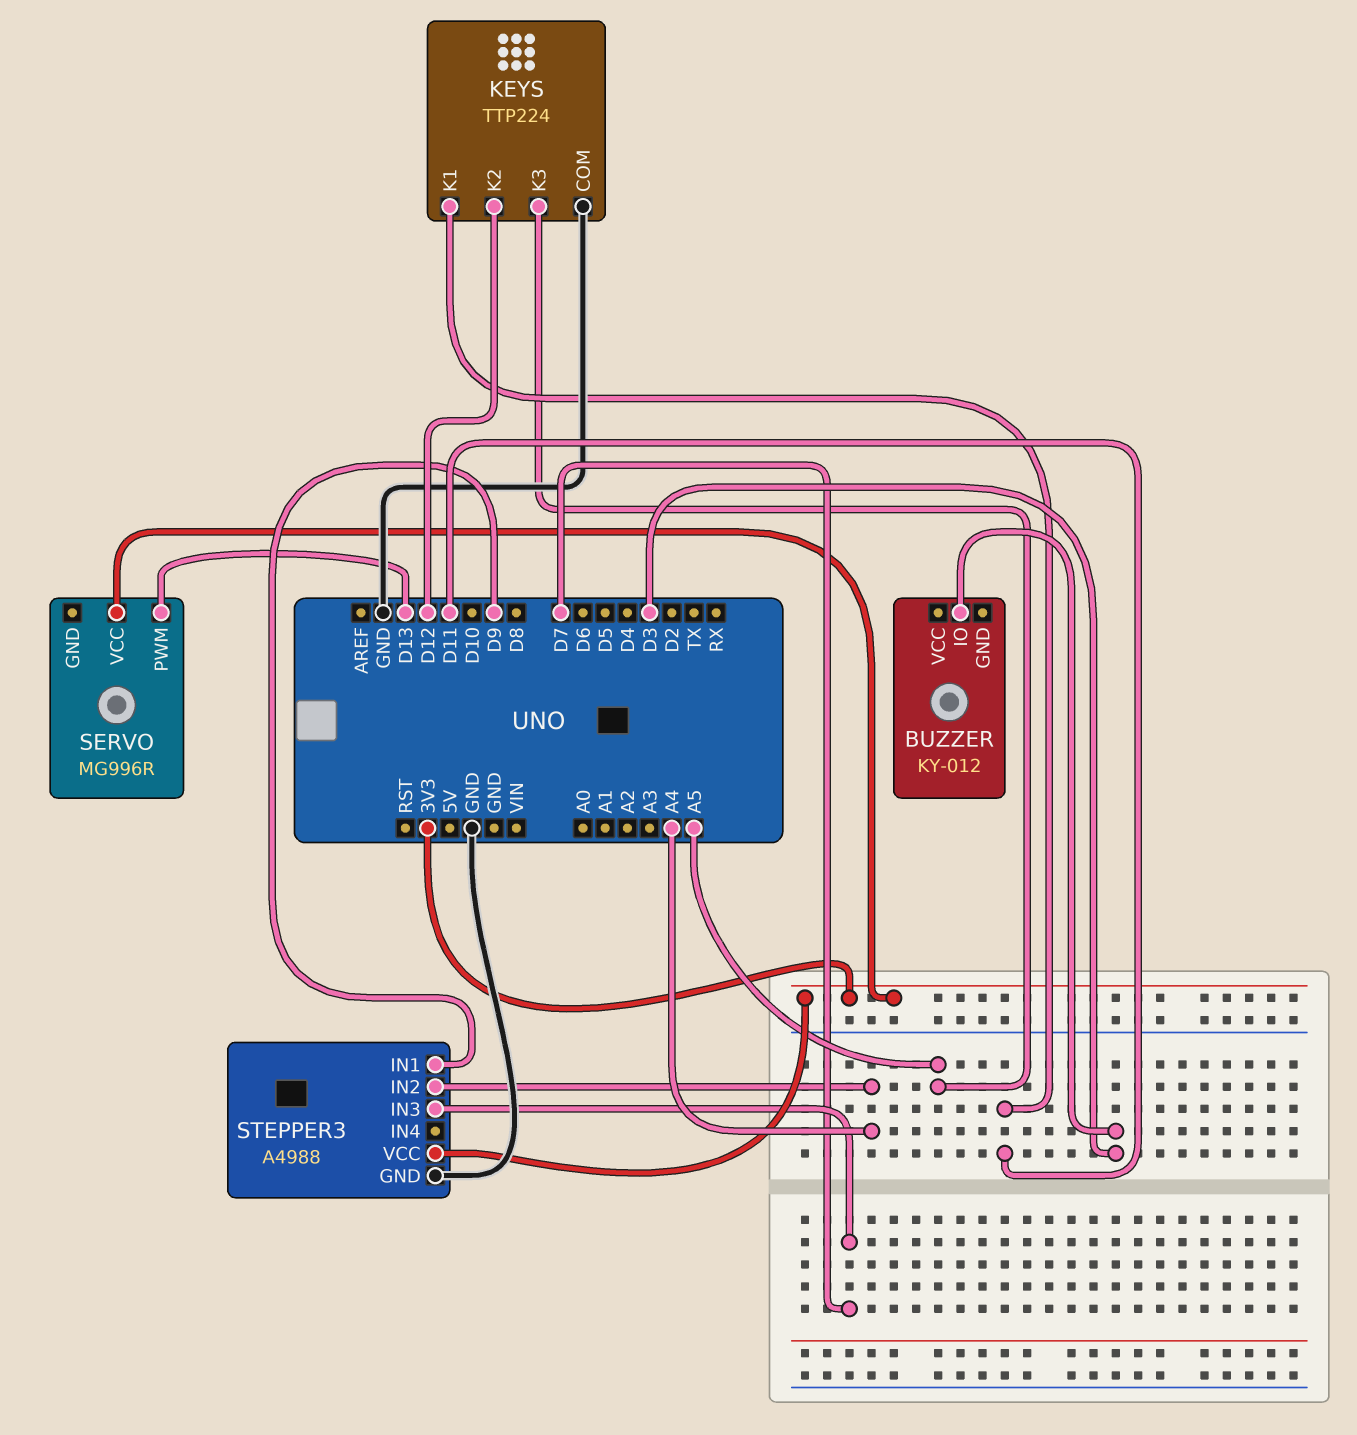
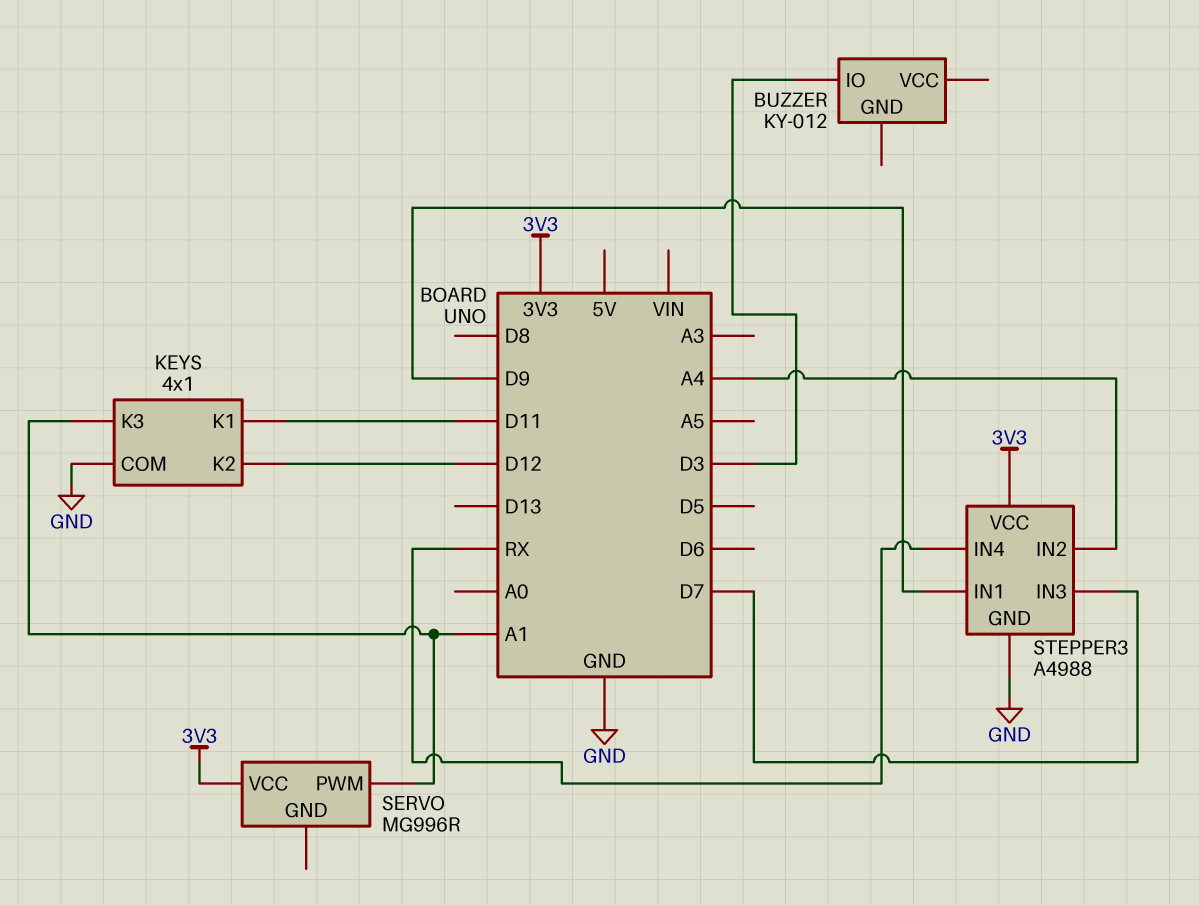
KEYS: TTP224 -> 4x1
KEYS pin K3: A5 -> A1
SERVO pin PWM: D13 -> A1
STEPPER3 pin IN4: none -> RX

